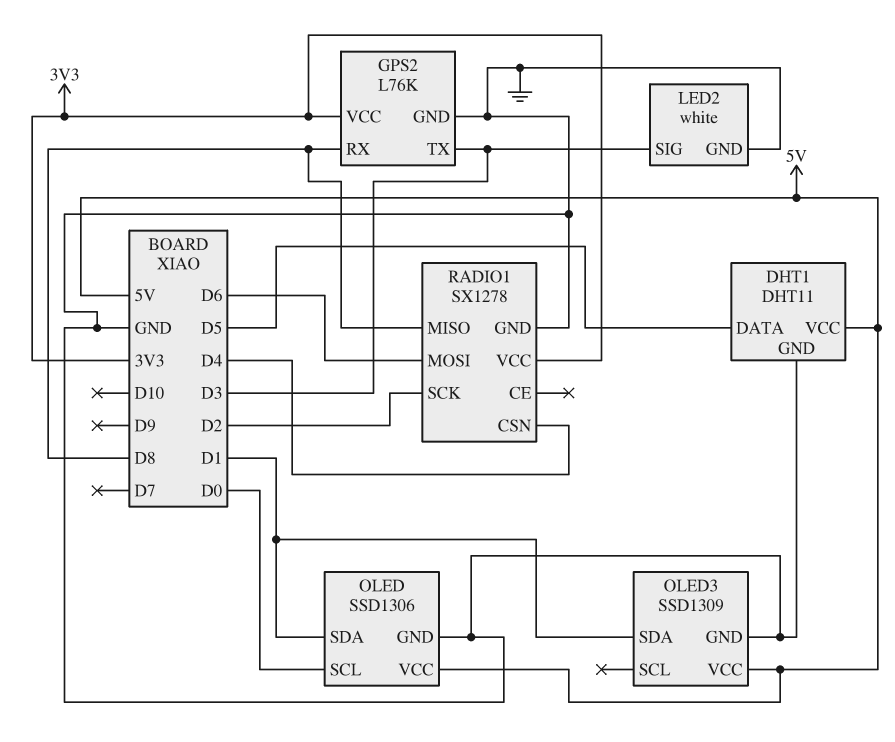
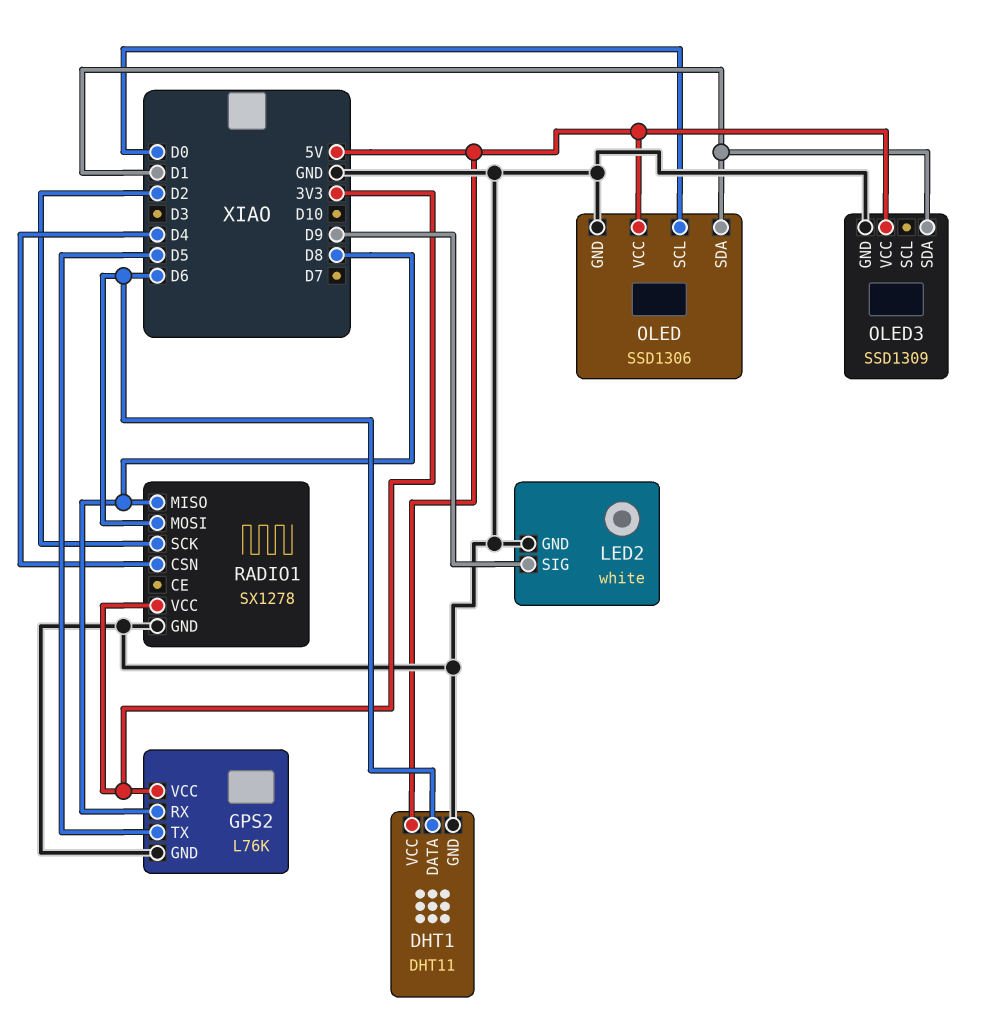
DHT1 pin DATA: D5 -> D6
GPS2 pin TX: D3 -> D5
LED2 pin SIG: D3 -> D9

